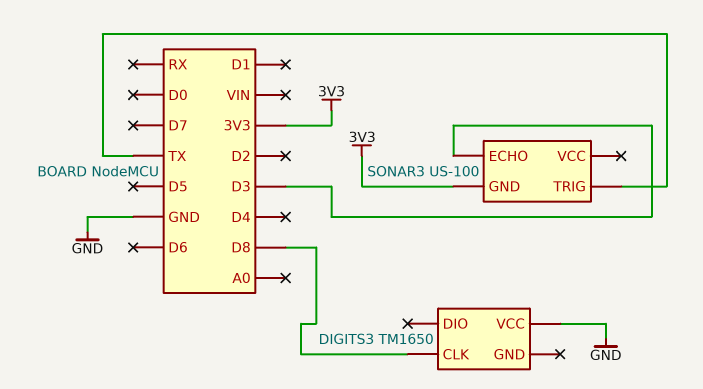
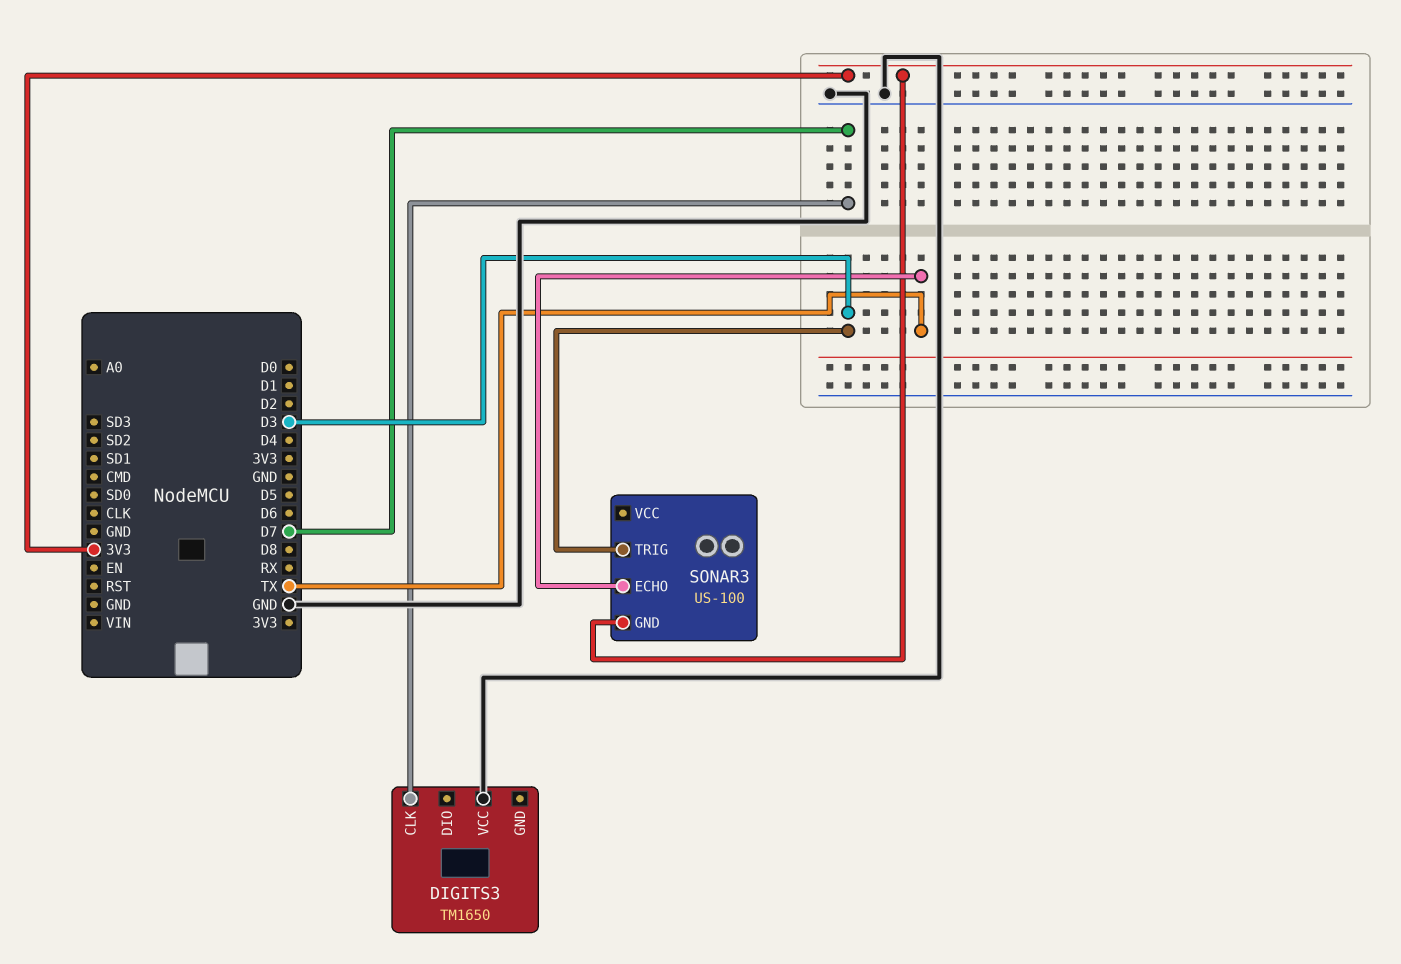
DIGITS3 pin CLK: D8 -> D7
SONAR3 pin ECHO: D3 -> TX
SONAR3 pin TRIG: TX -> D3

